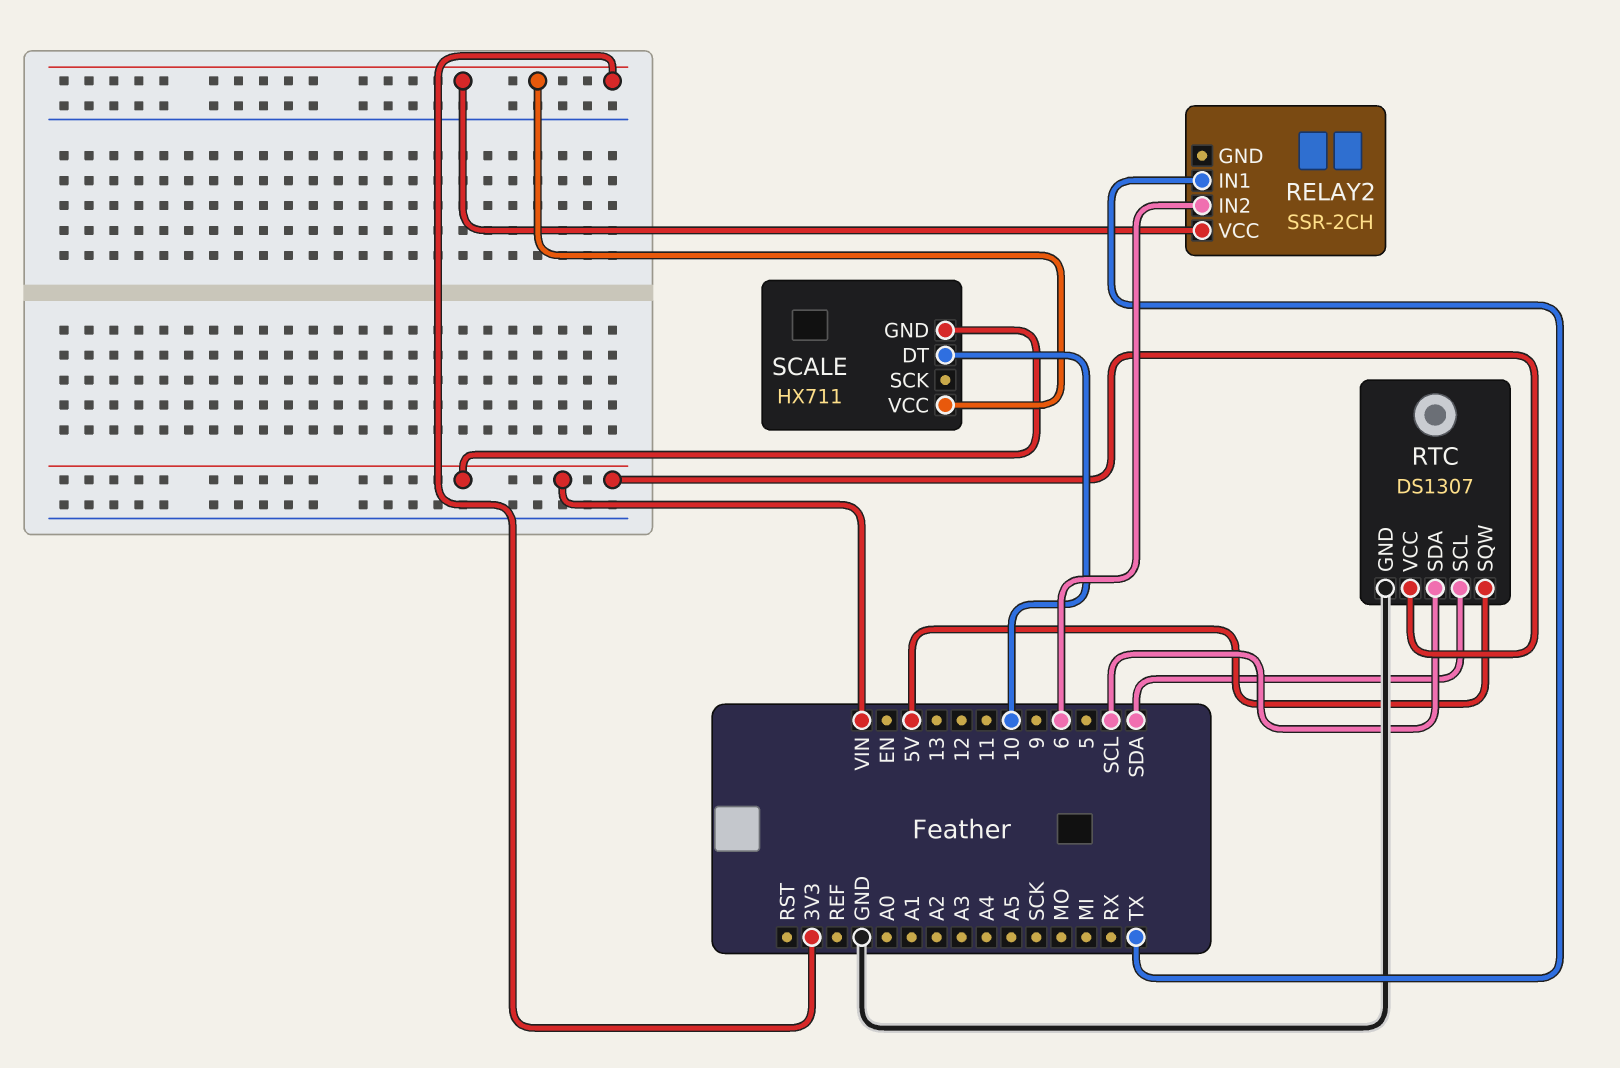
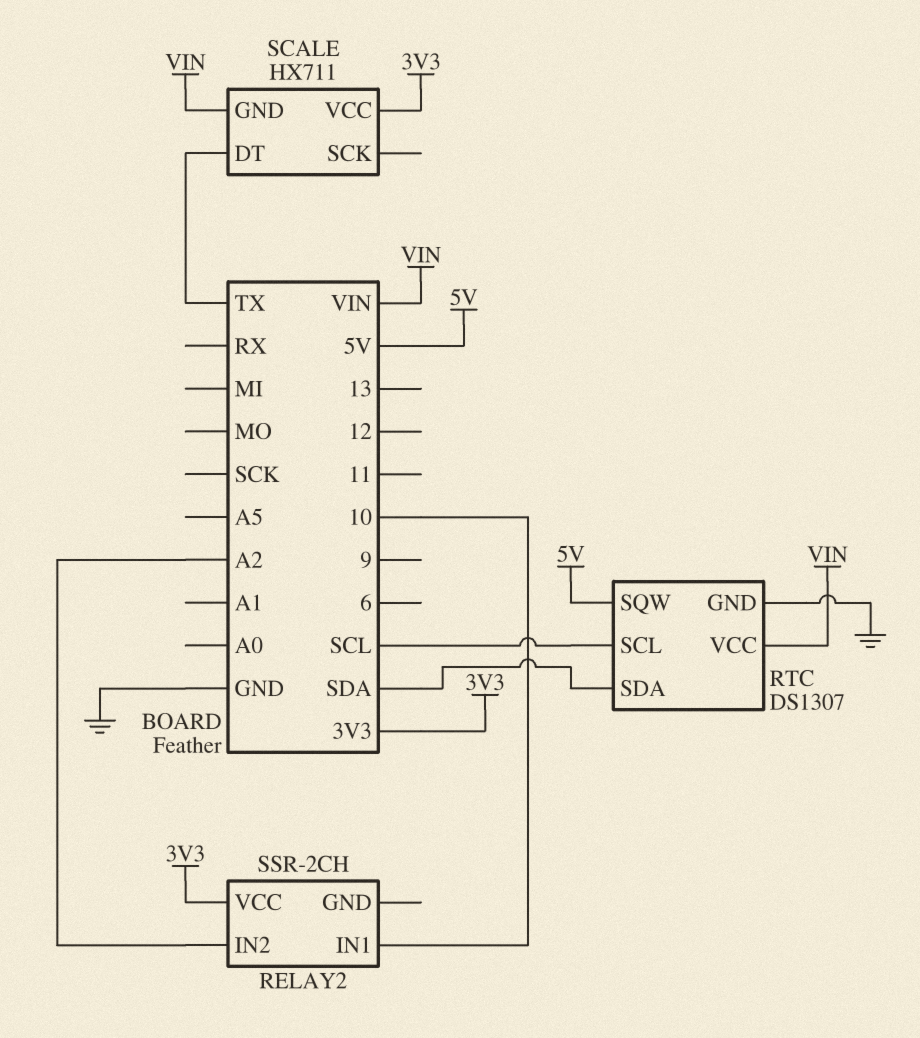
RELAY2 pin IN1: TX -> 10
RELAY2 pin IN2: 6 -> A2
RTC pin SCL: SDA -> SCL
RTC pin SDA: SCL -> SDA
SCALE pin DT: 10 -> TX

